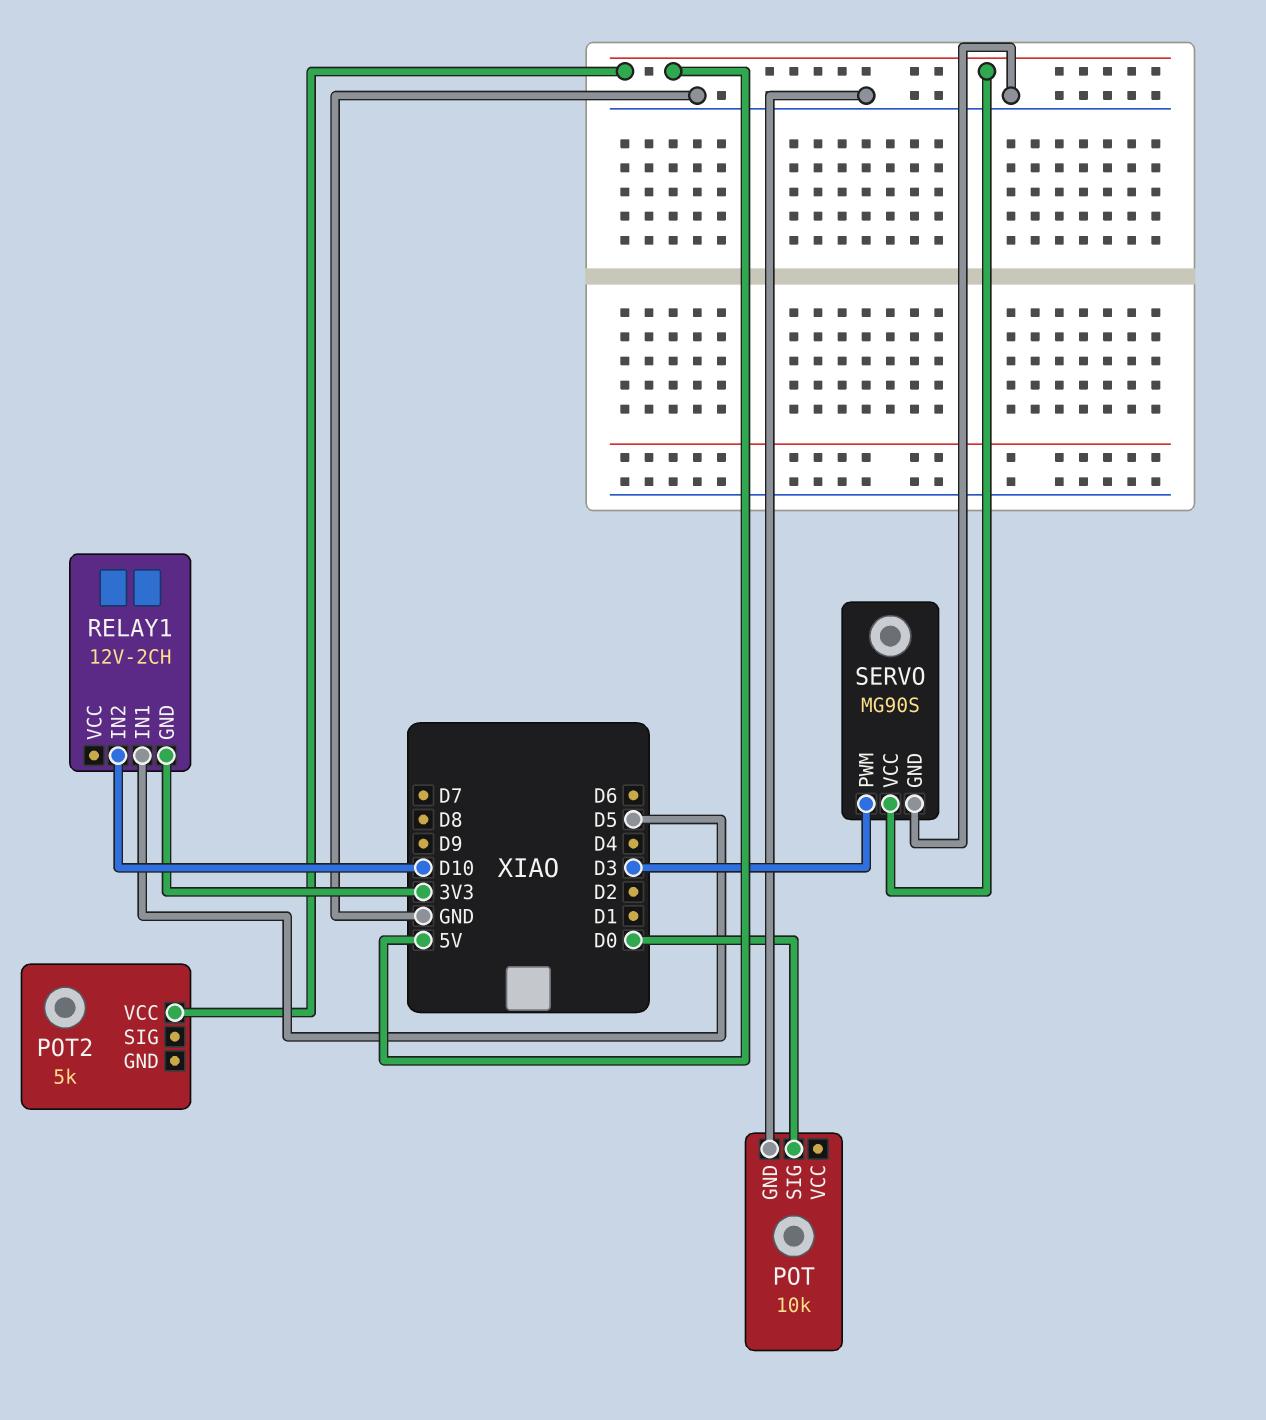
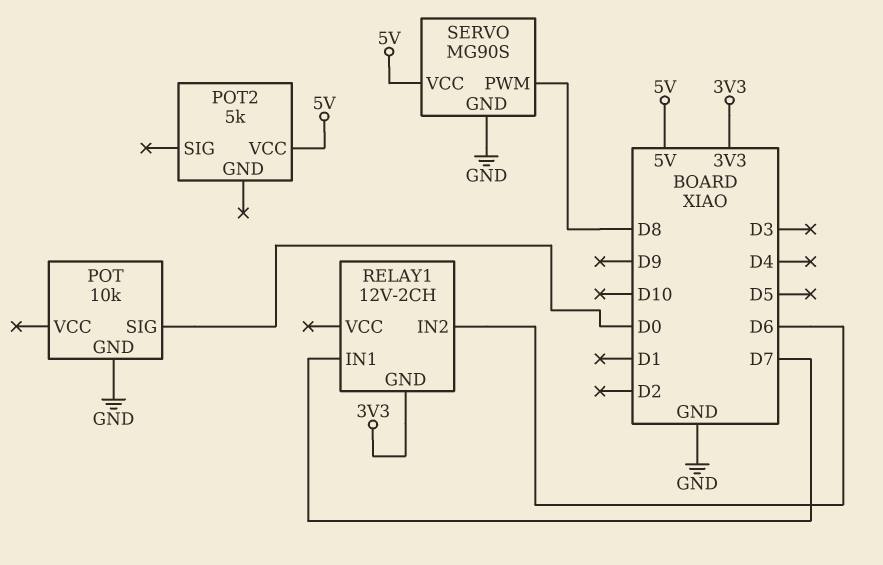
RELAY1 pin IN1: D5 -> D7
RELAY1 pin IN2: D10 -> D6
SERVO pin PWM: D3 -> D8

